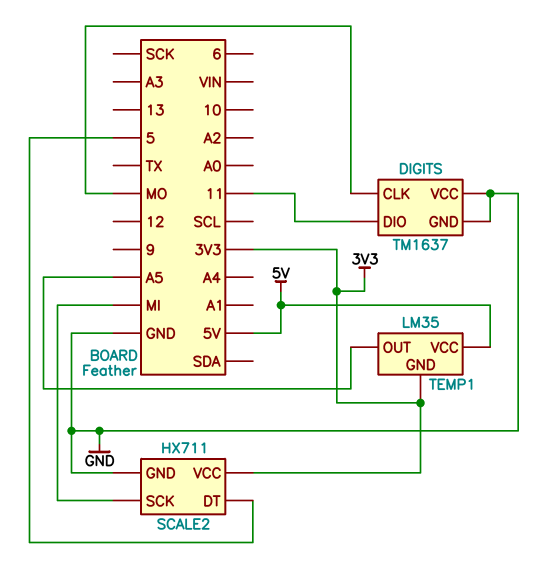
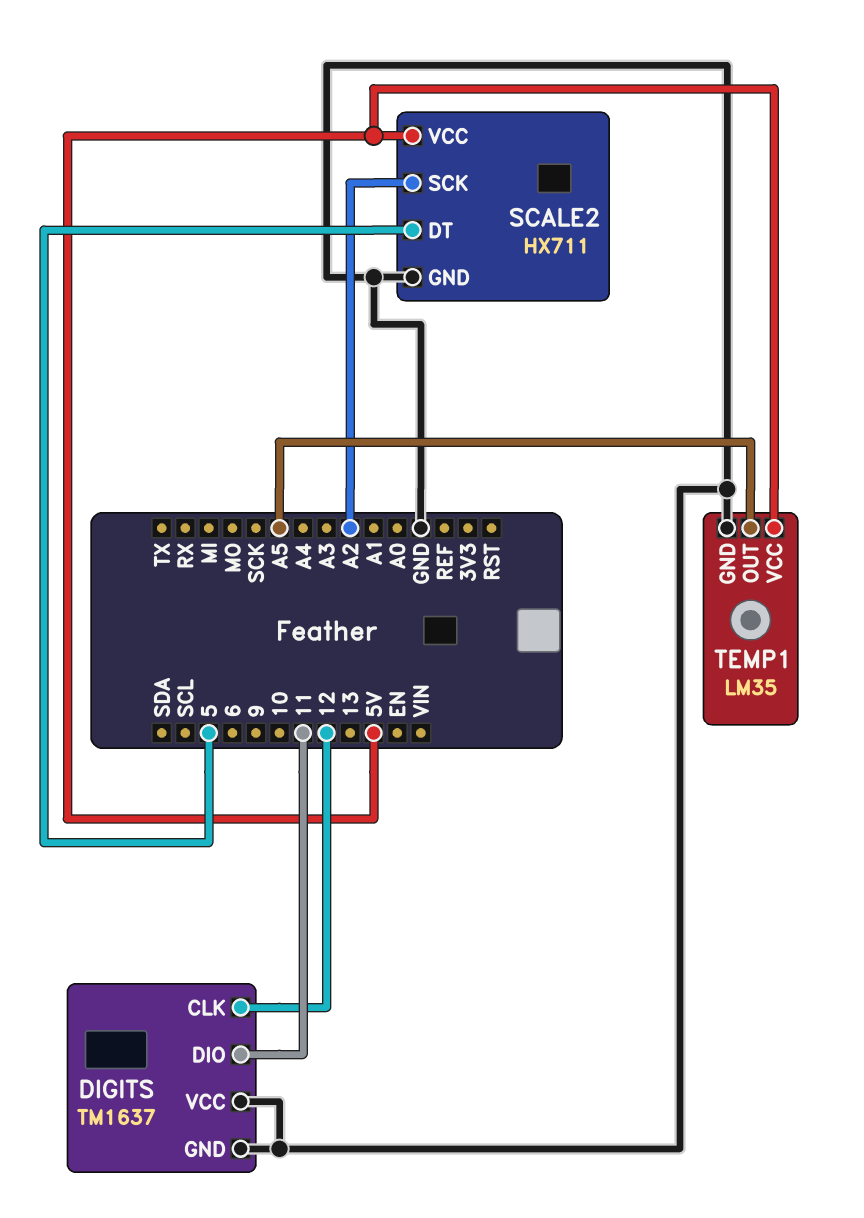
DIGITS pin CLK: MO -> 12
SCALE2 pin SCK: MI -> A2
SCALE2 pin VCC: 3V3 -> 5V
TEMP1 pin GND: 3V3 -> GND

